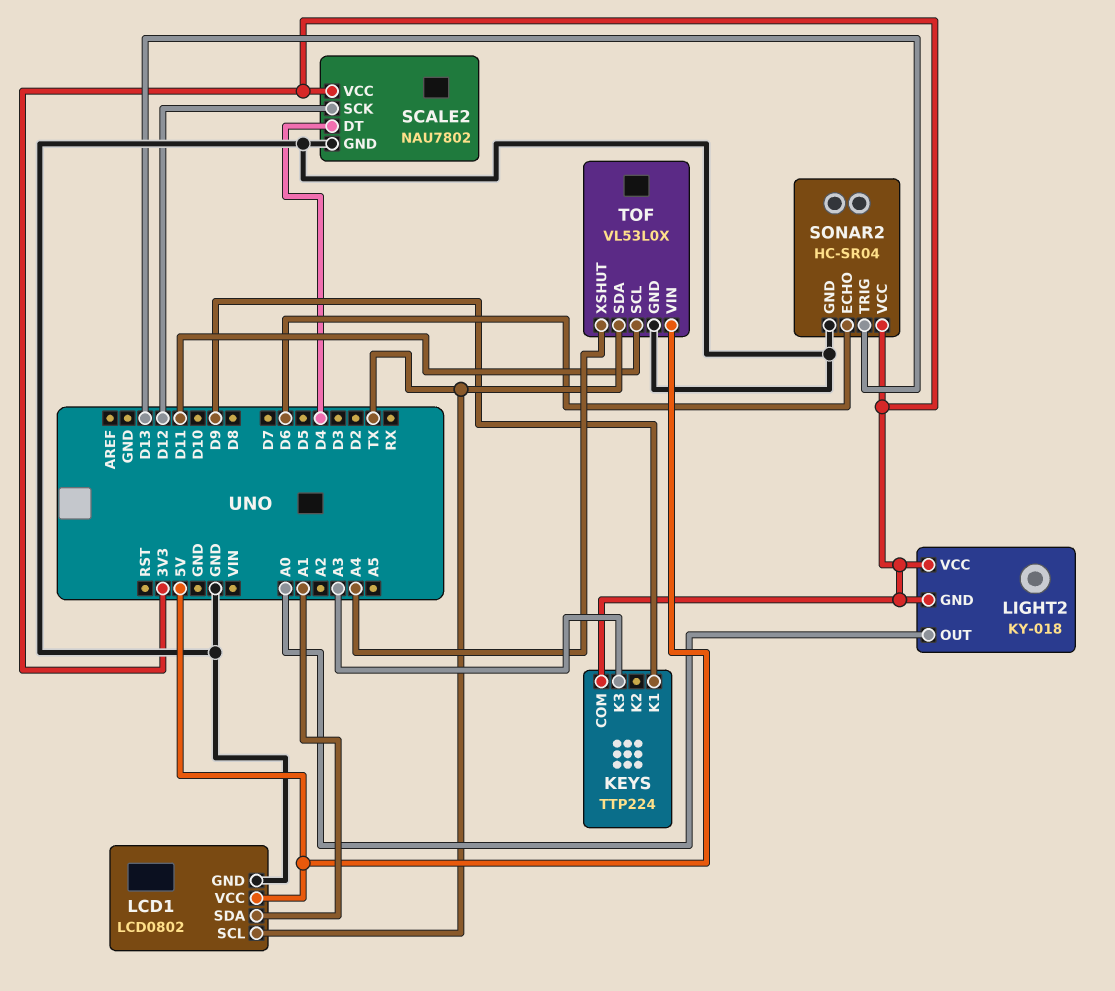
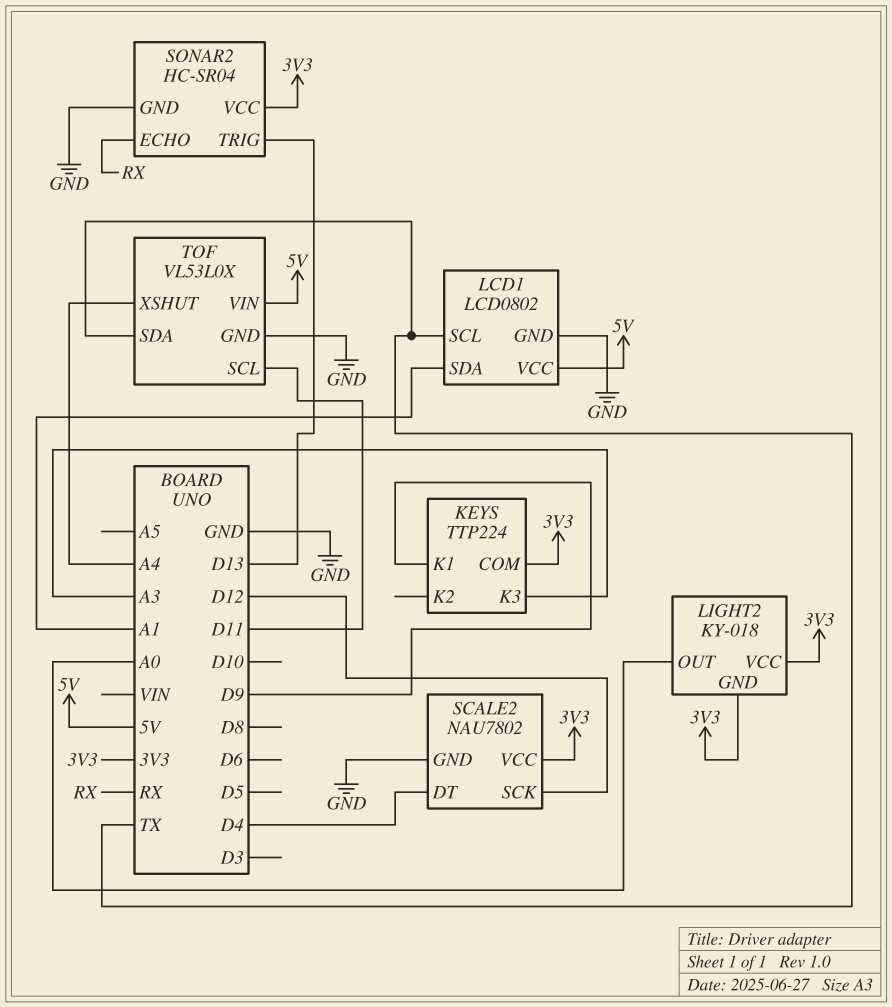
SONAR2 pin ECHO: D6 -> RX

